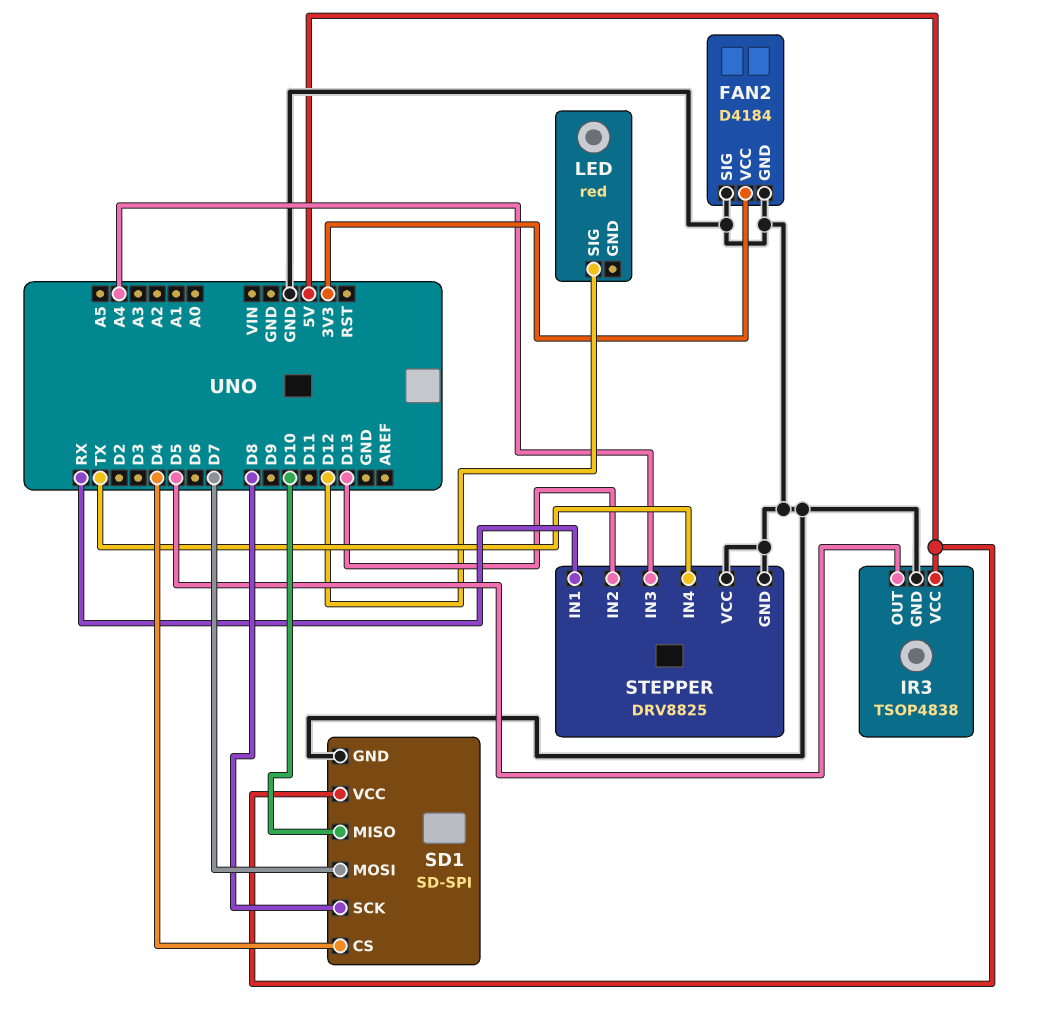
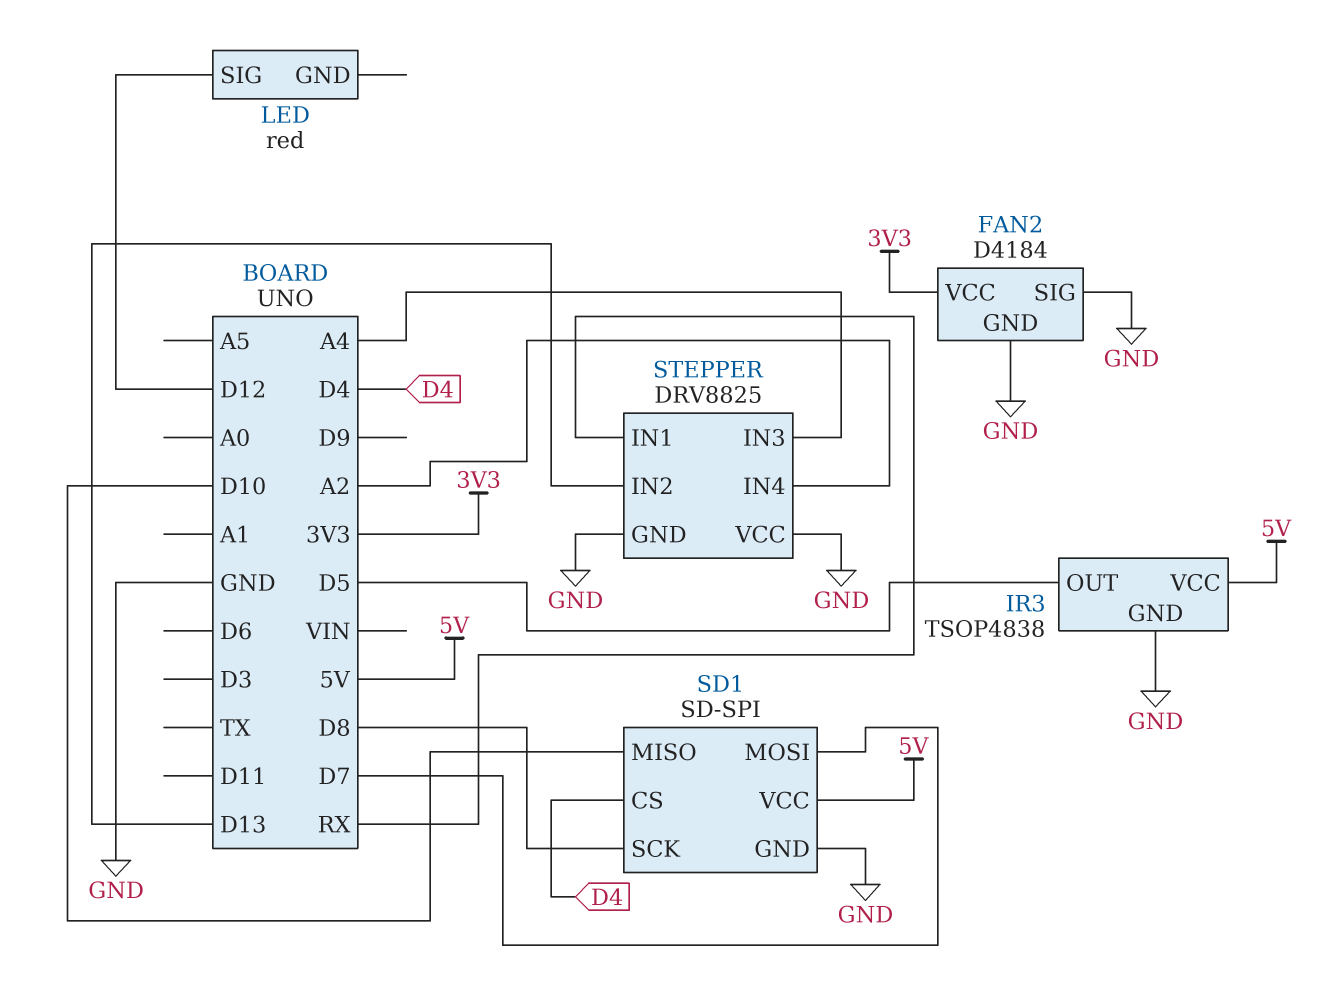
STEPPER pin IN4: TX -> A2

